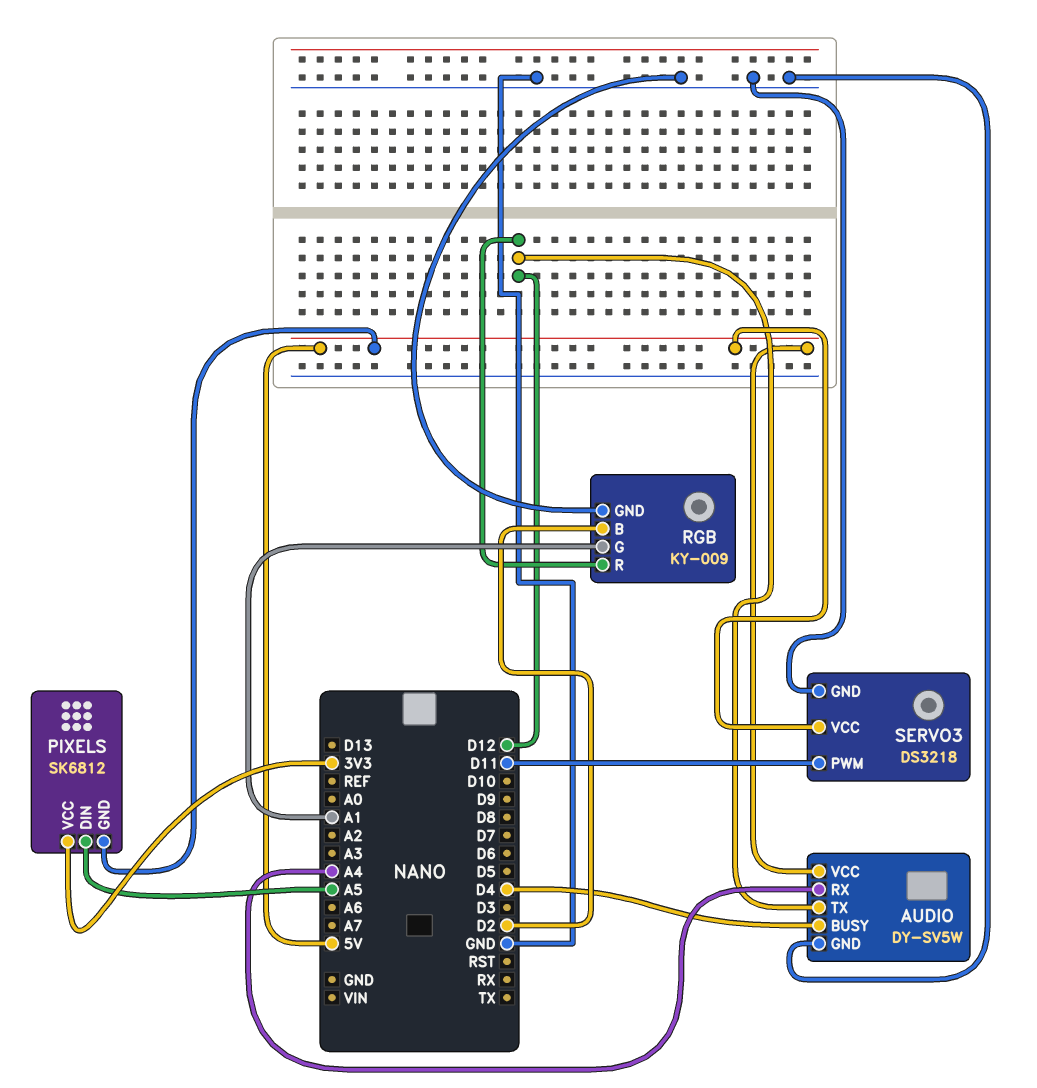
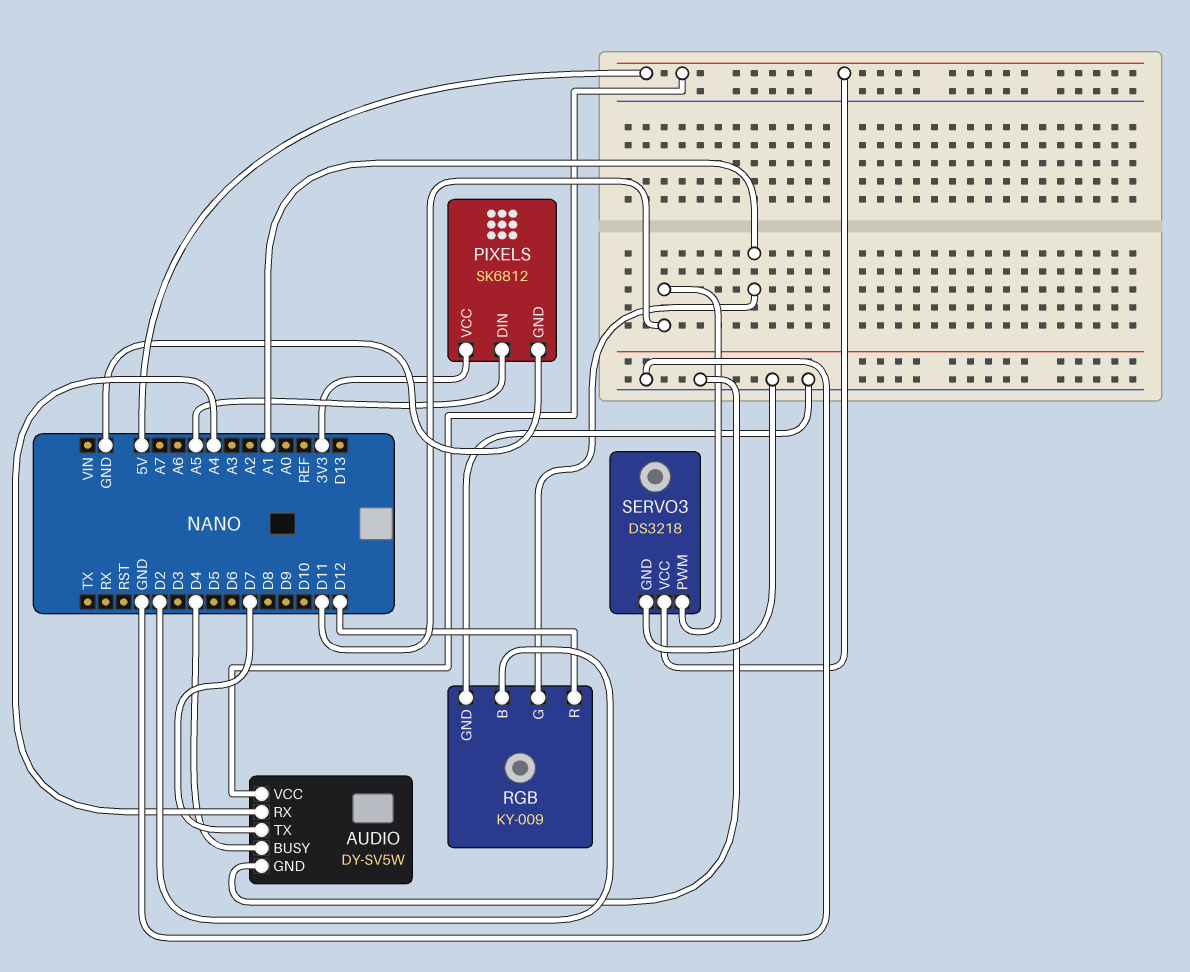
AUDIO pin TX: D12 -> D7
PIXELS pin GND: 5V -> GND

